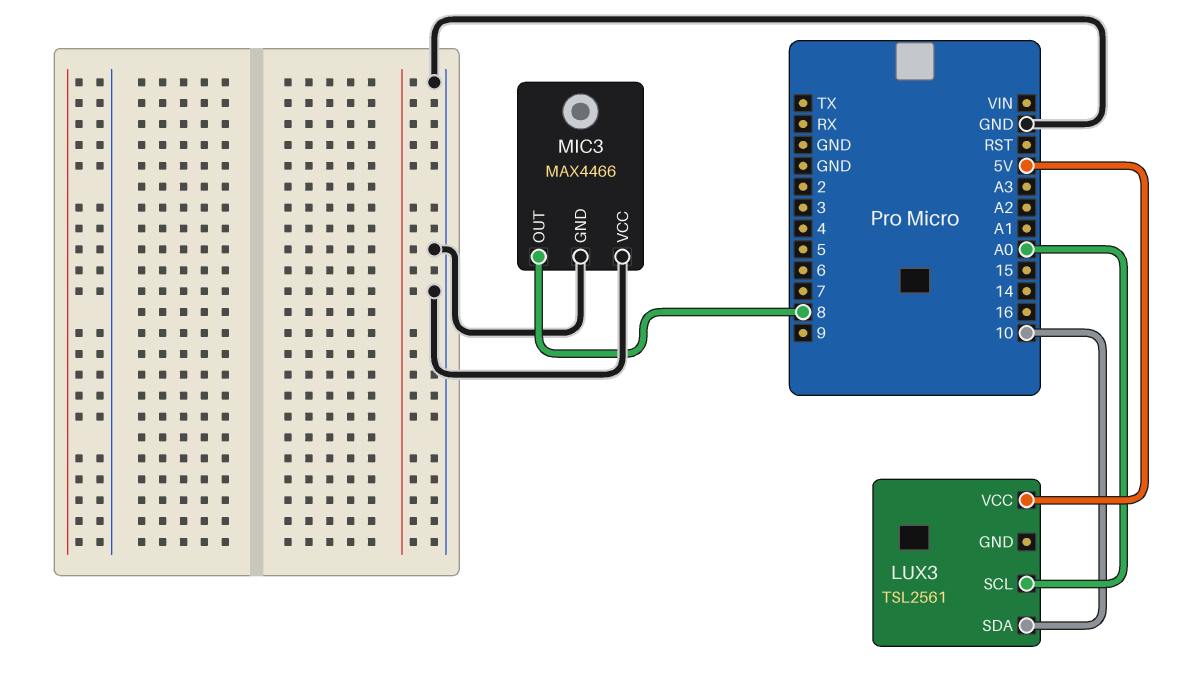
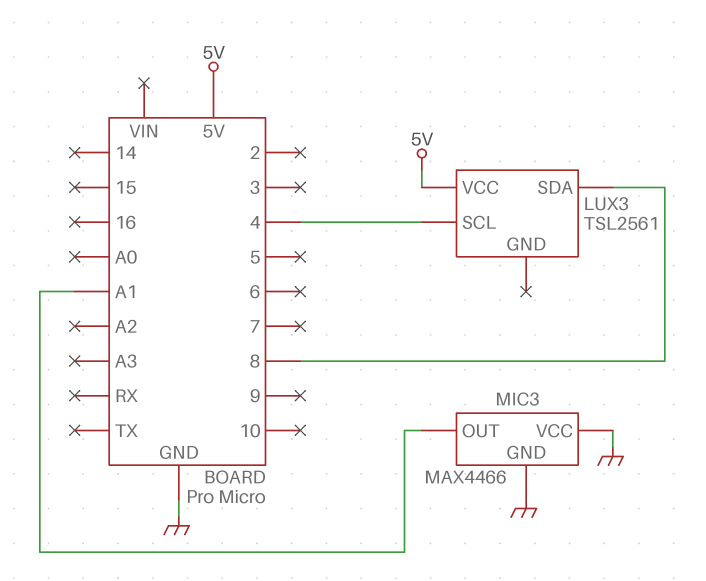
LUX3 pin SCL: A0 -> 4
LUX3 pin SDA: 10 -> 8
MIC3 pin OUT: 8 -> A1

